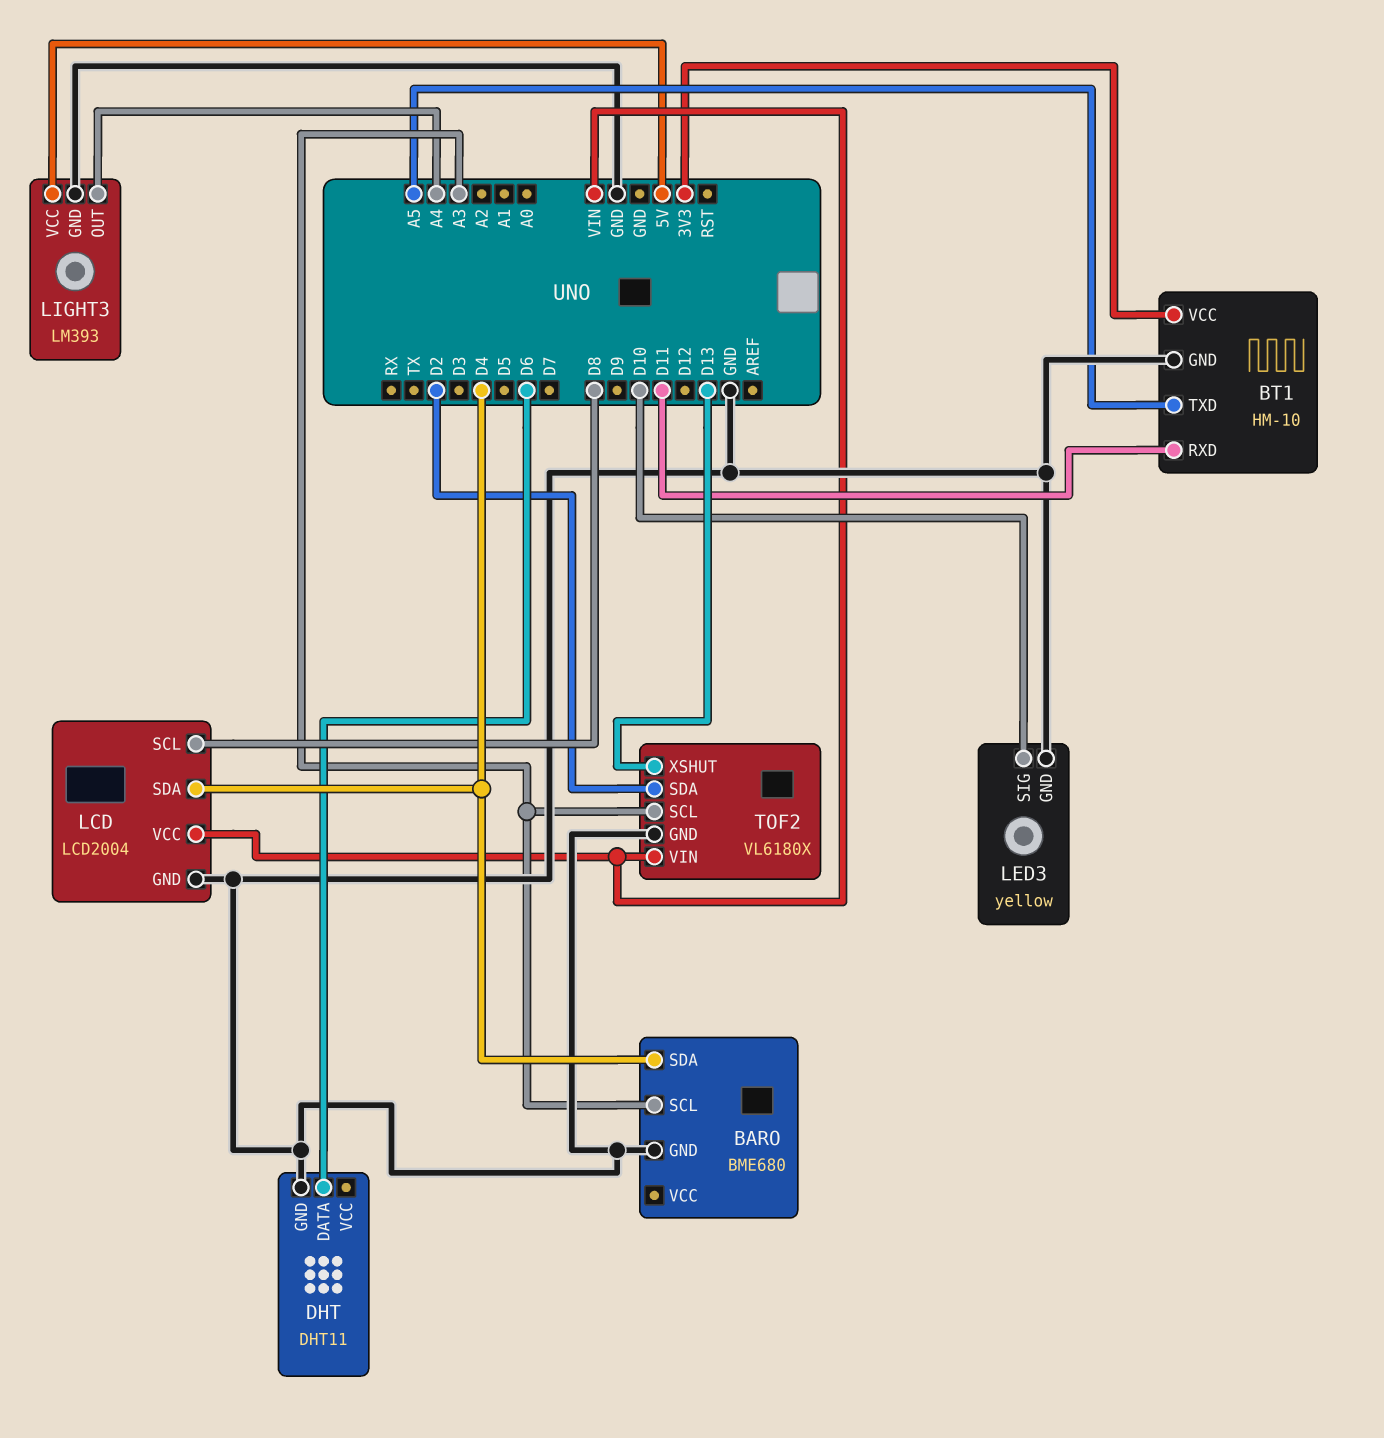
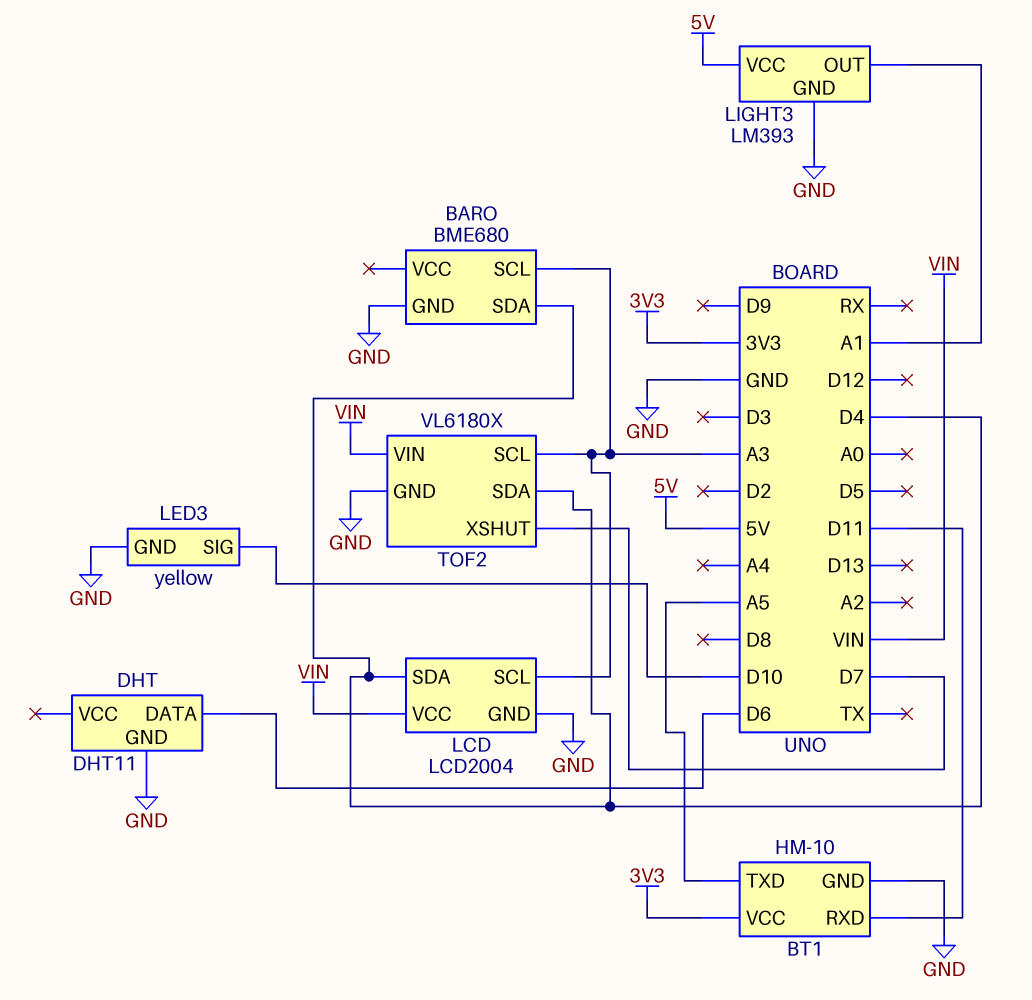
LCD pin SCL: D8 -> A3
LIGHT3 pin OUT: A4 -> A1
TOF2 pin SDA: D2 -> D4
TOF2 pin XSHUT: D13 -> D7

